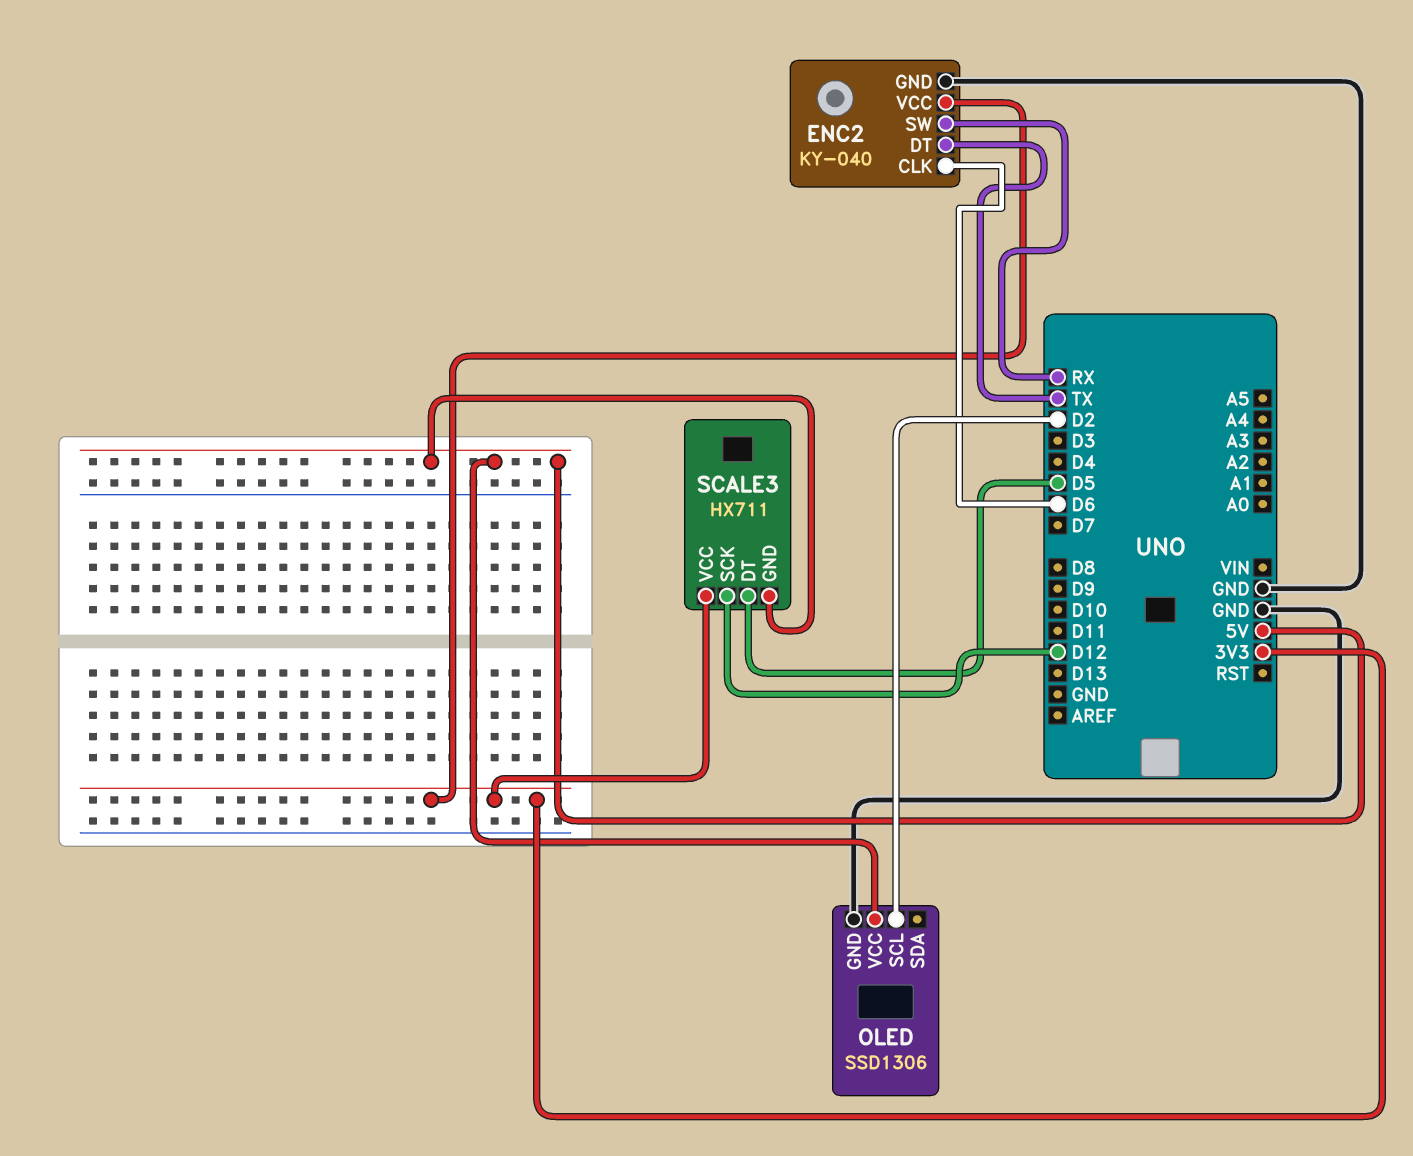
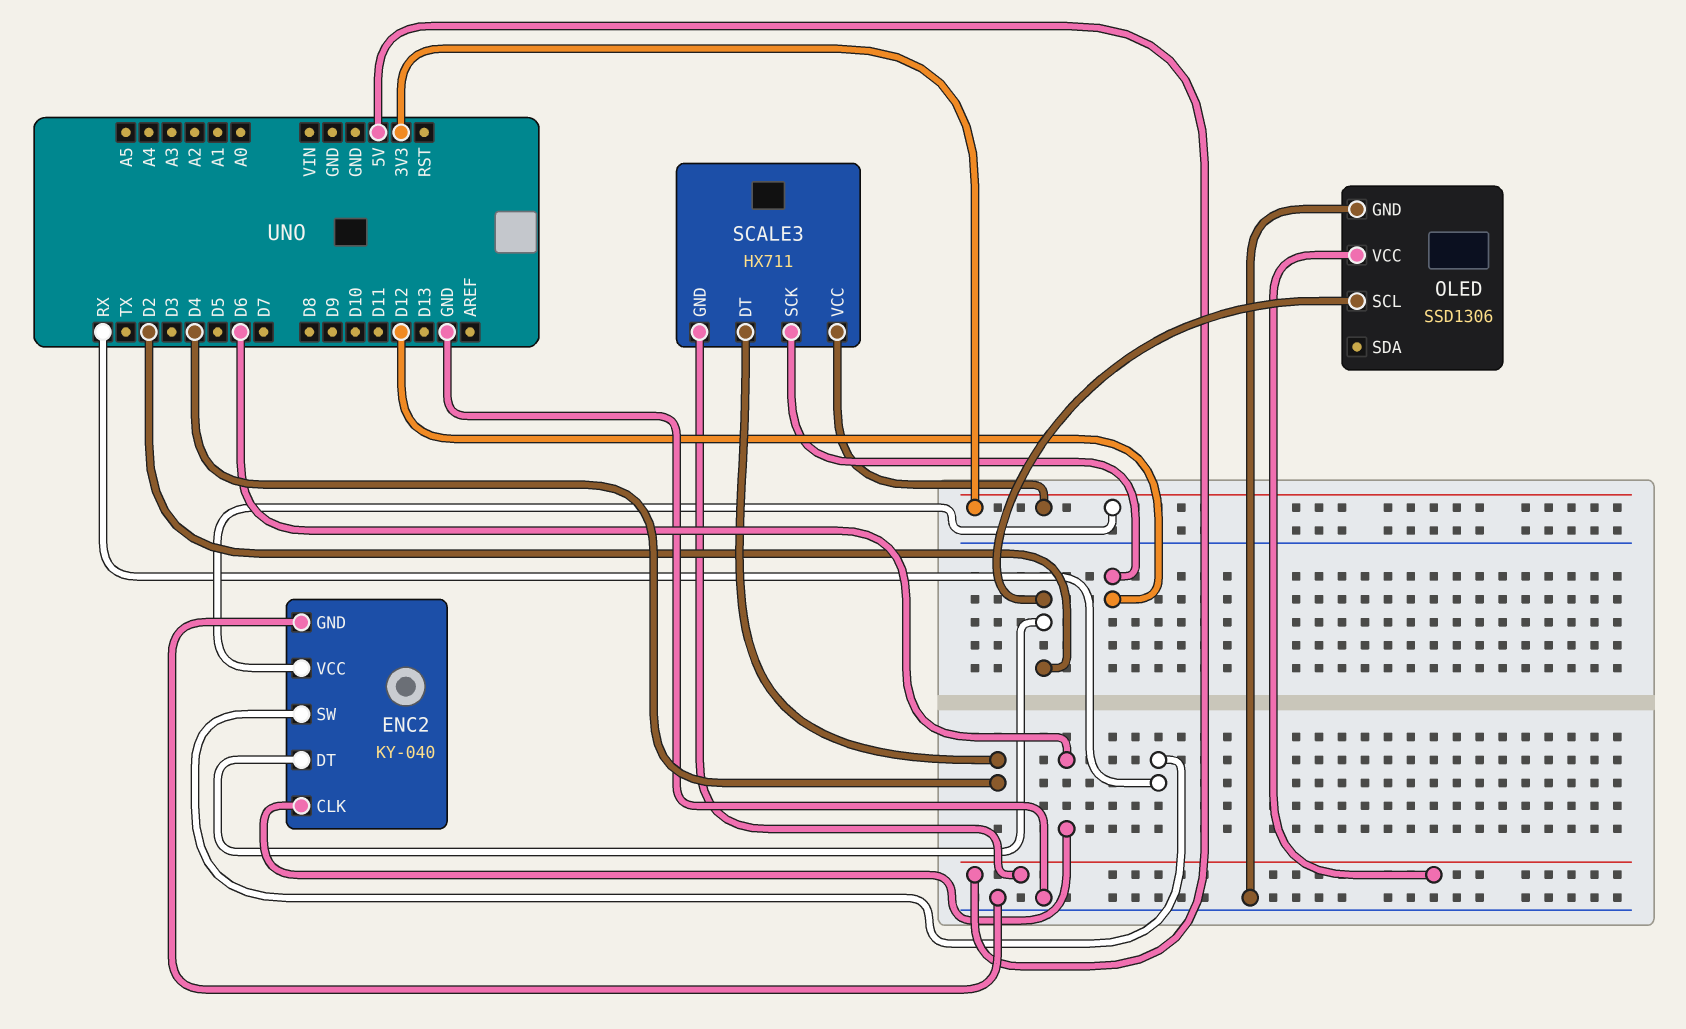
ENC2 pin DT: TX -> D2
SCALE3 pin DT: D5 -> D4

